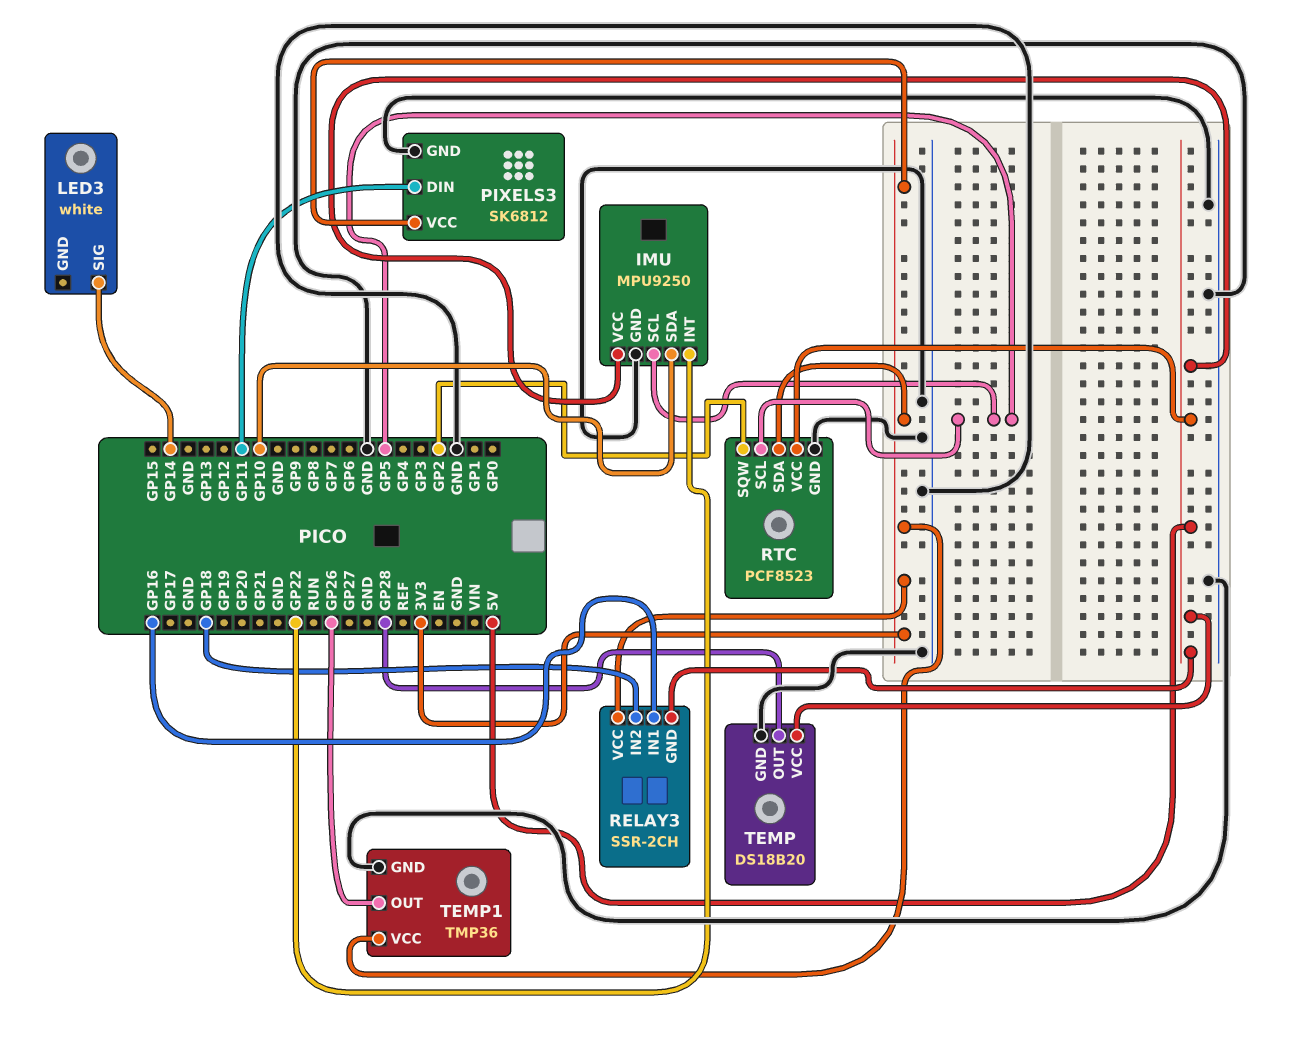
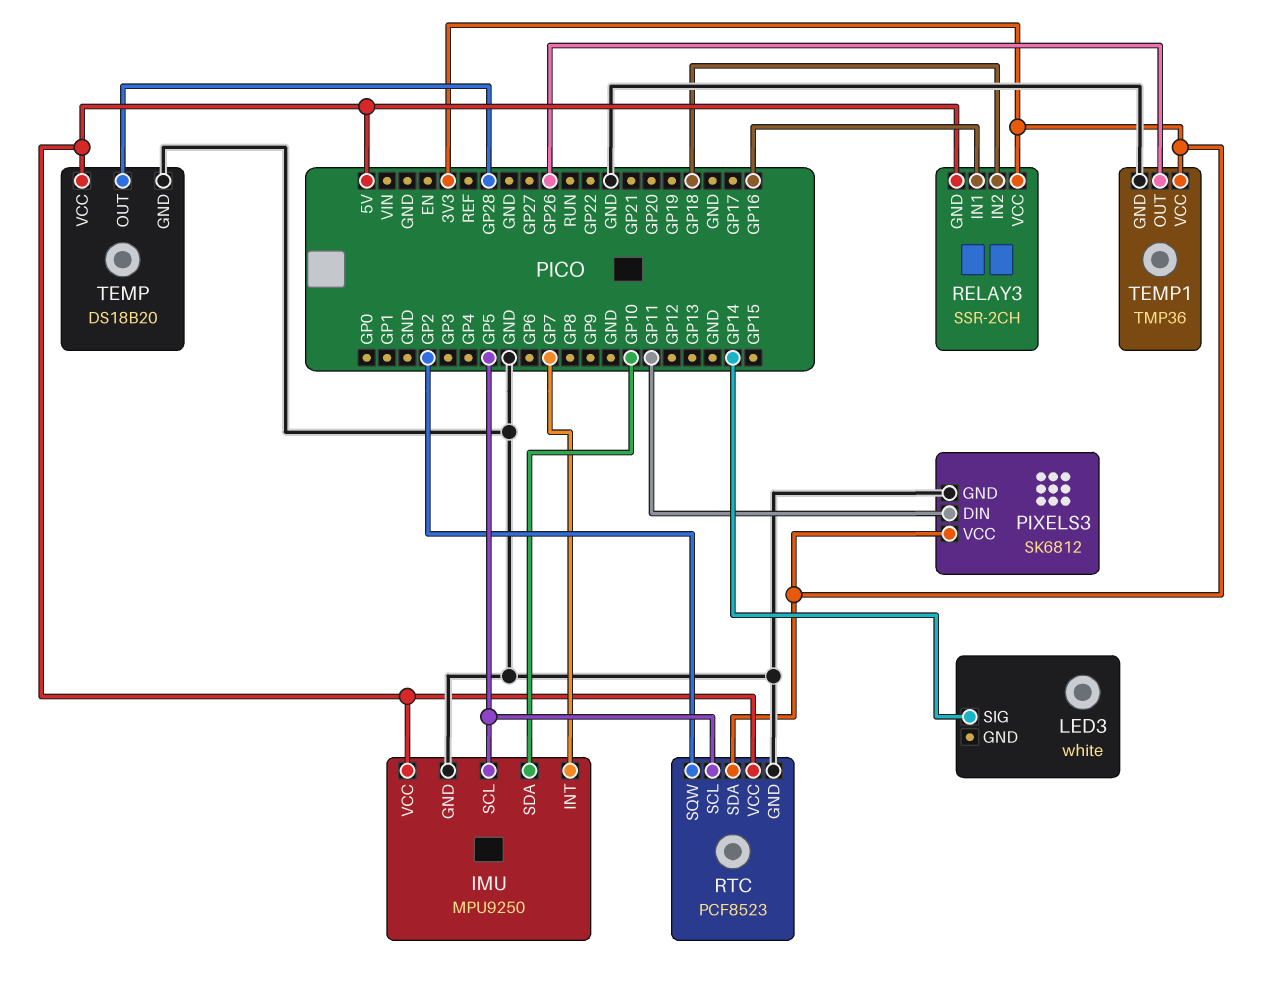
IMU pin INT: GP22 -> GP7

